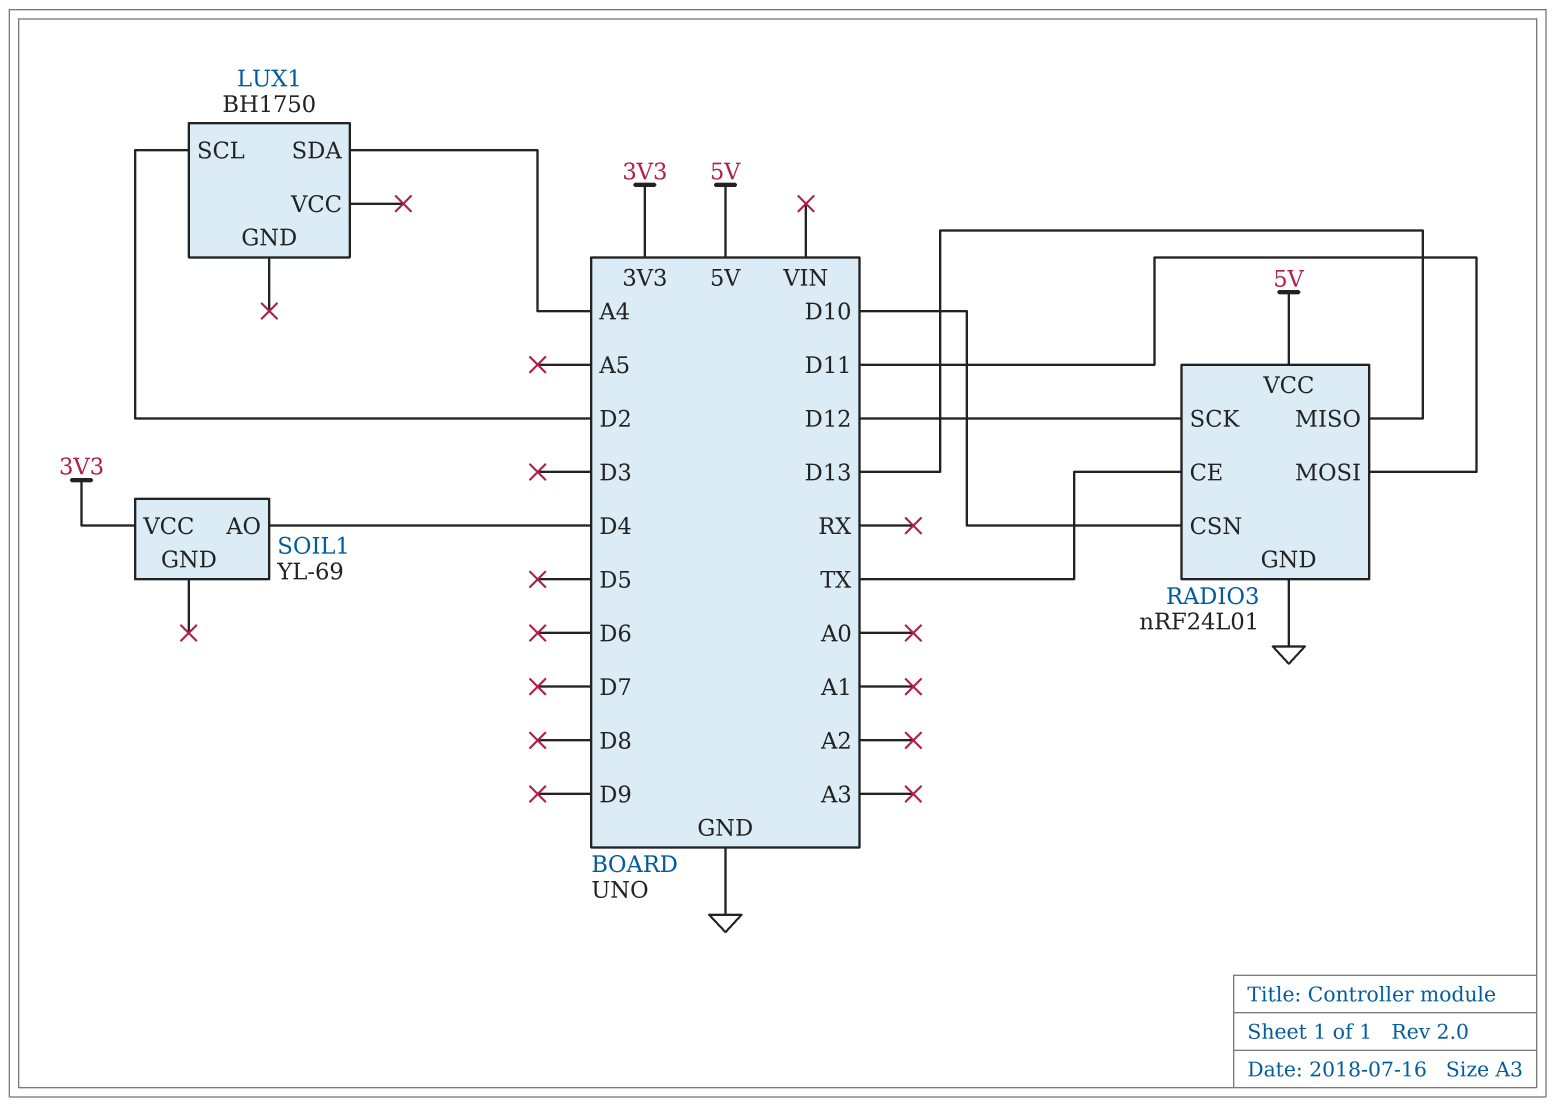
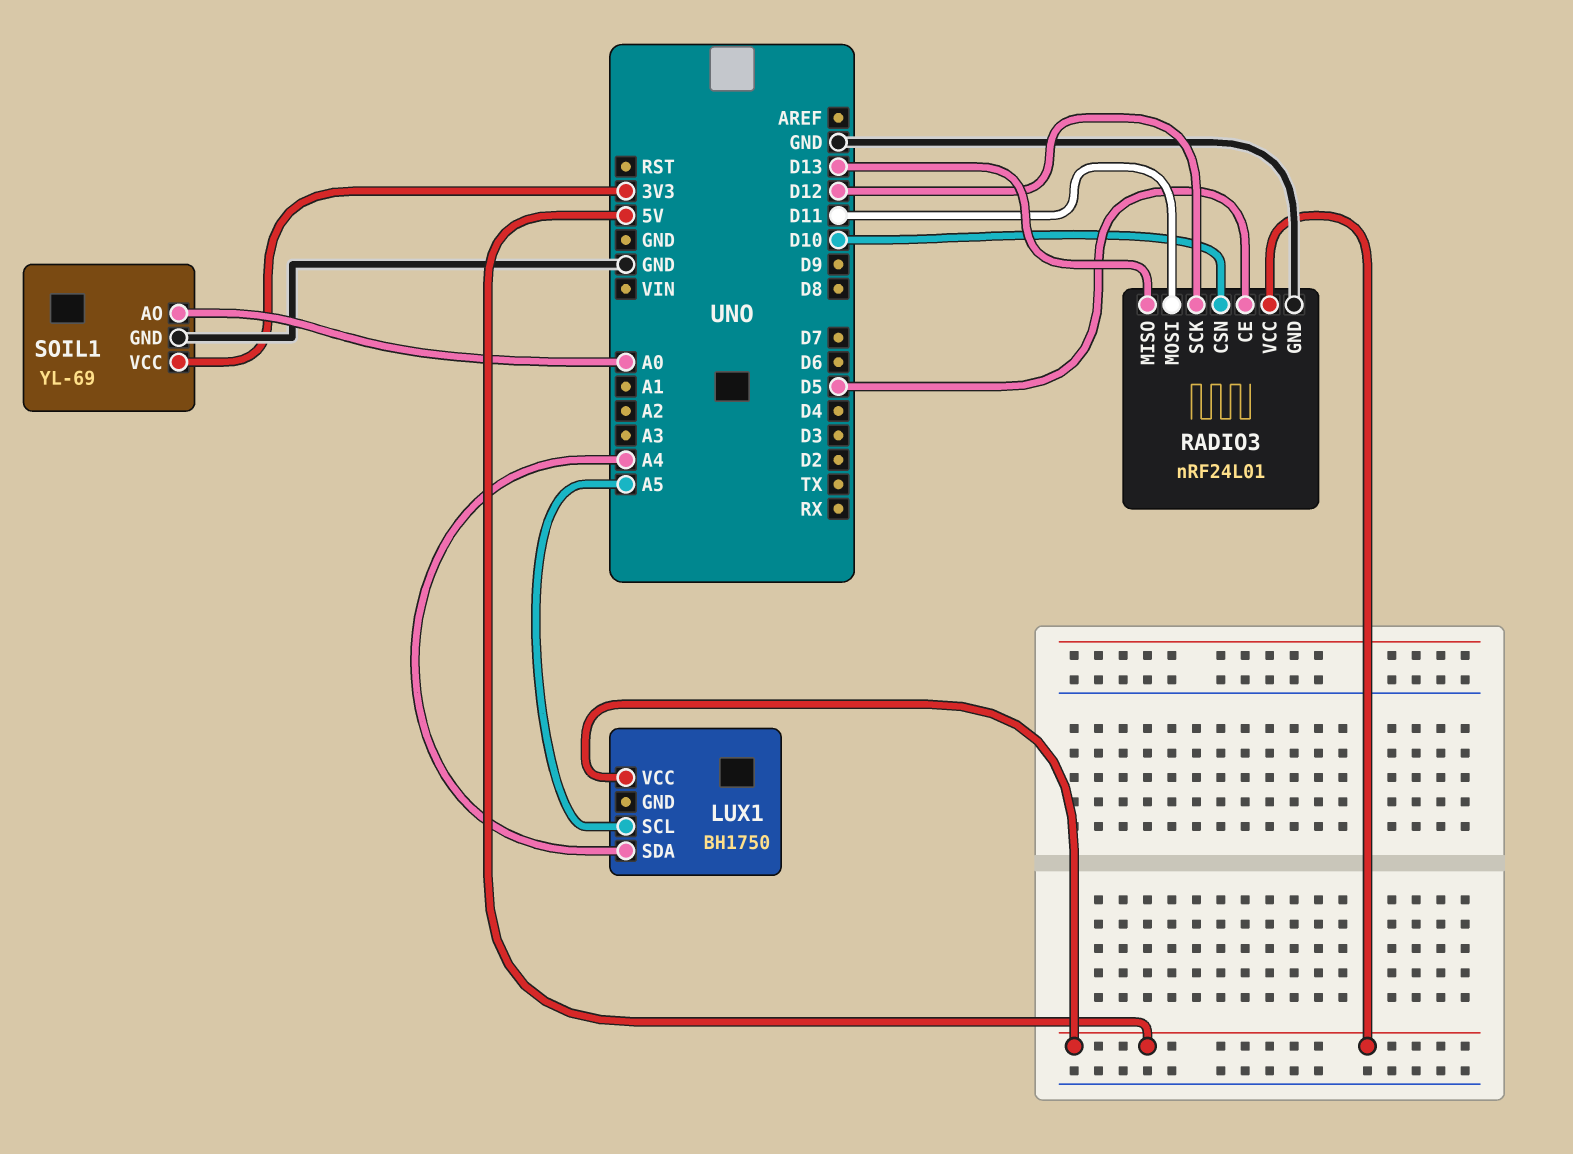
LUX1 pin SCL: D2 -> A5
LUX1 pin VCC: none -> 5V
RADIO3 pin CE: TX -> D5
SOIL1 pin AO: D4 -> A0
SOIL1 pin GND: none -> GND

